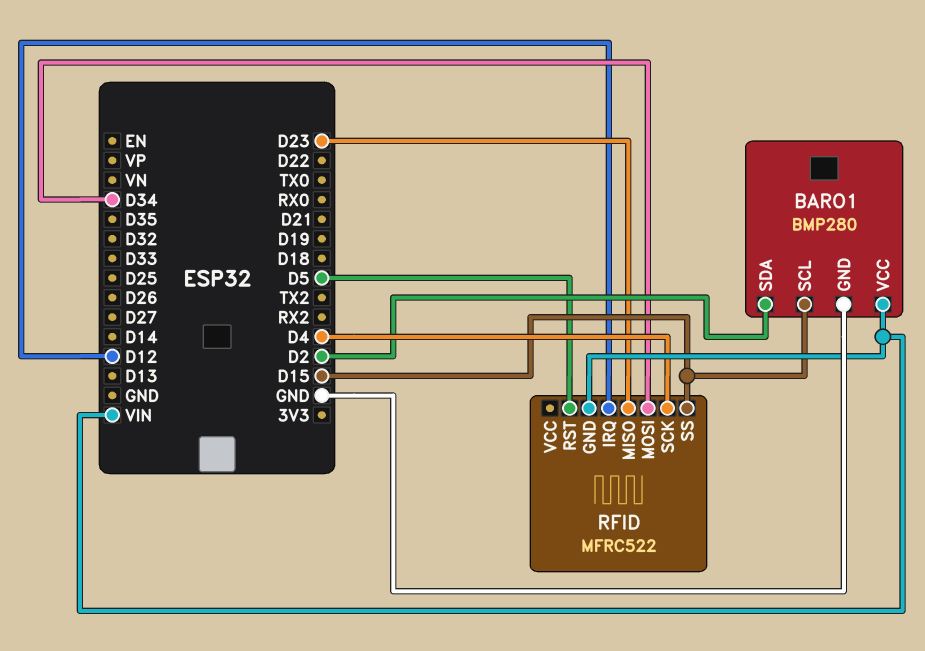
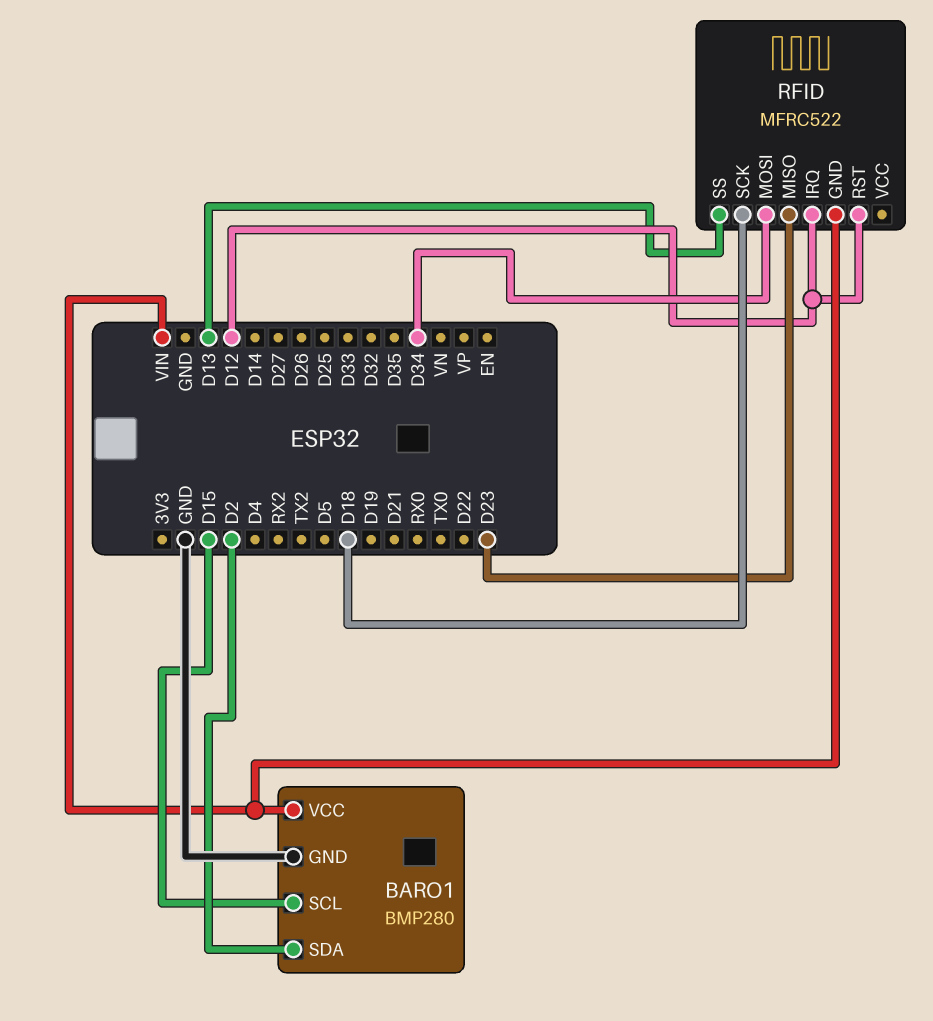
RFID pin RST: D5 -> D12
RFID pin SCK: D4 -> D18
RFID pin SS: D15 -> D13

